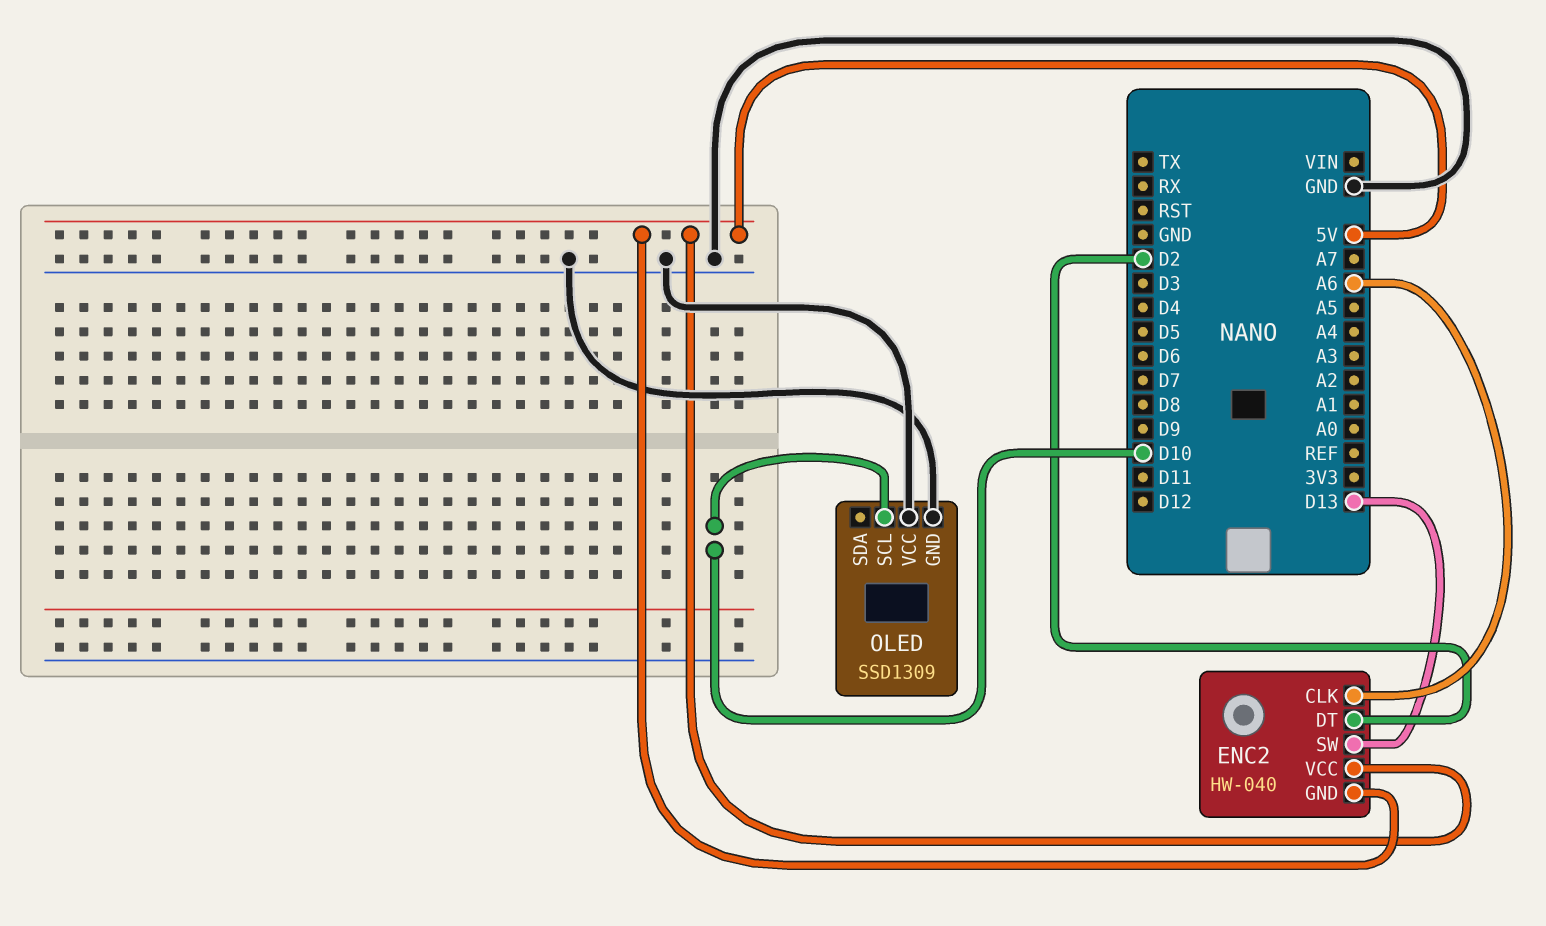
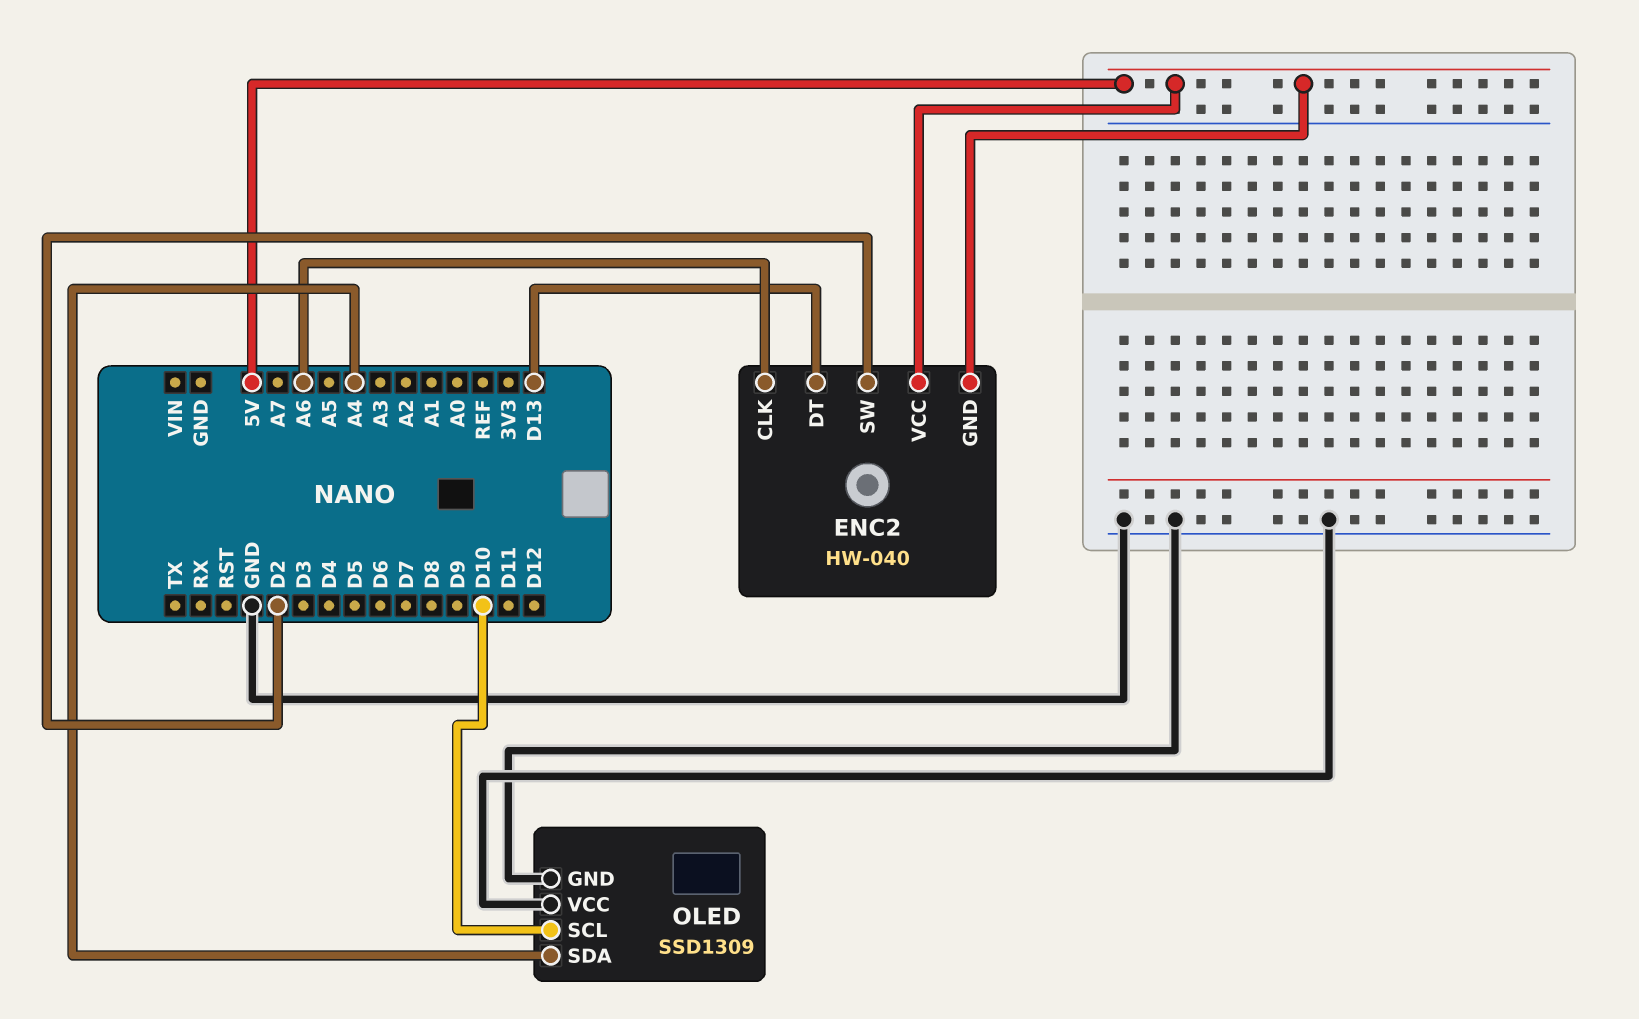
ENC2 pin DT: D2 -> D13
ENC2 pin SW: D13 -> D2
OLED pin SDA: none -> A4

